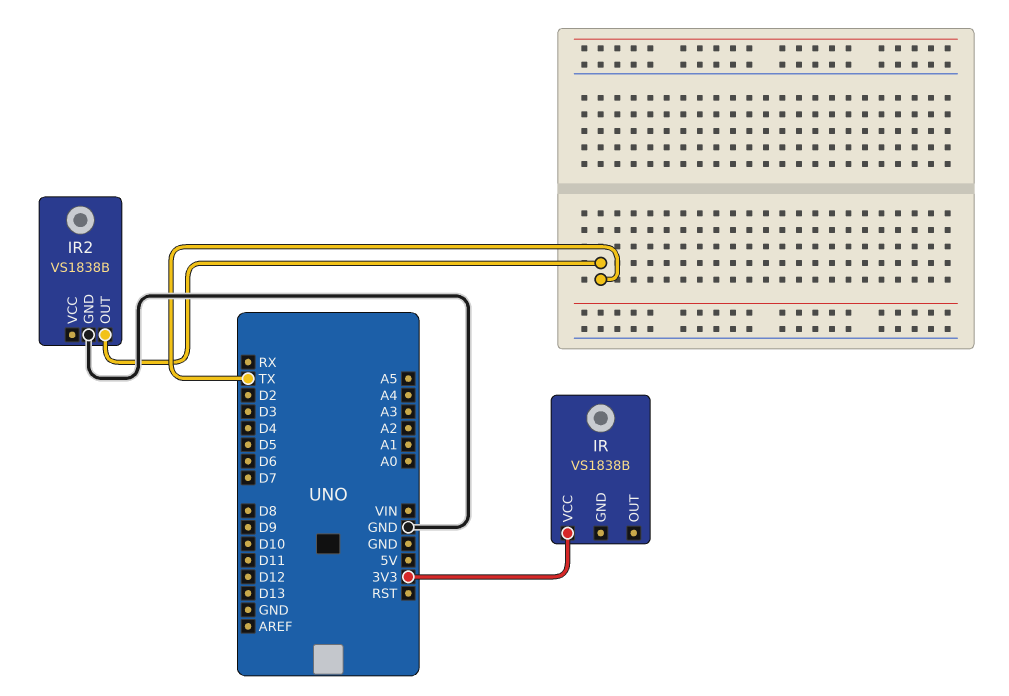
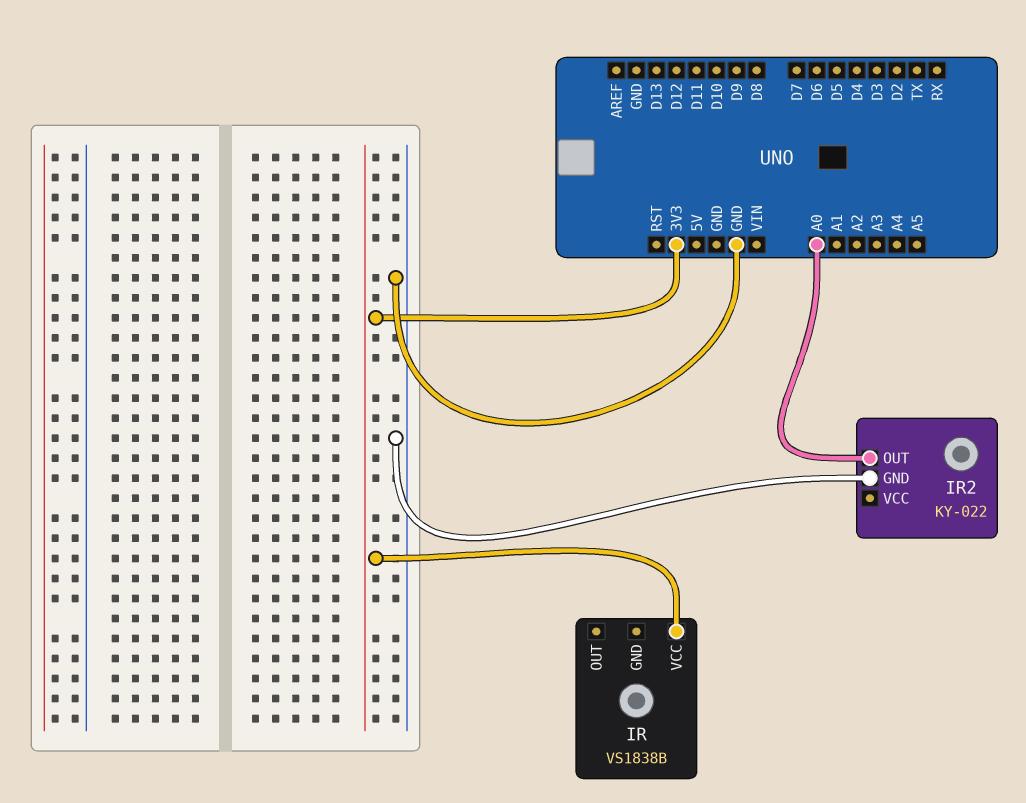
IR2: VS1838B -> KY-022
IR2 pin OUT: TX -> A0

